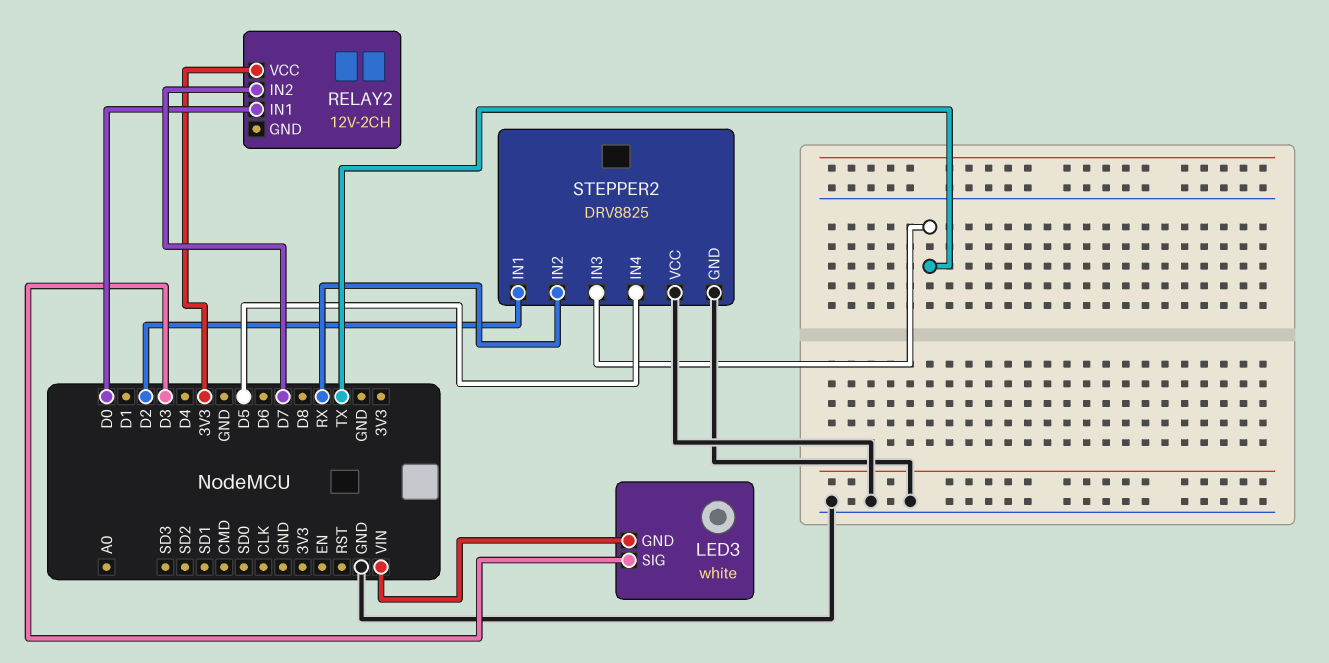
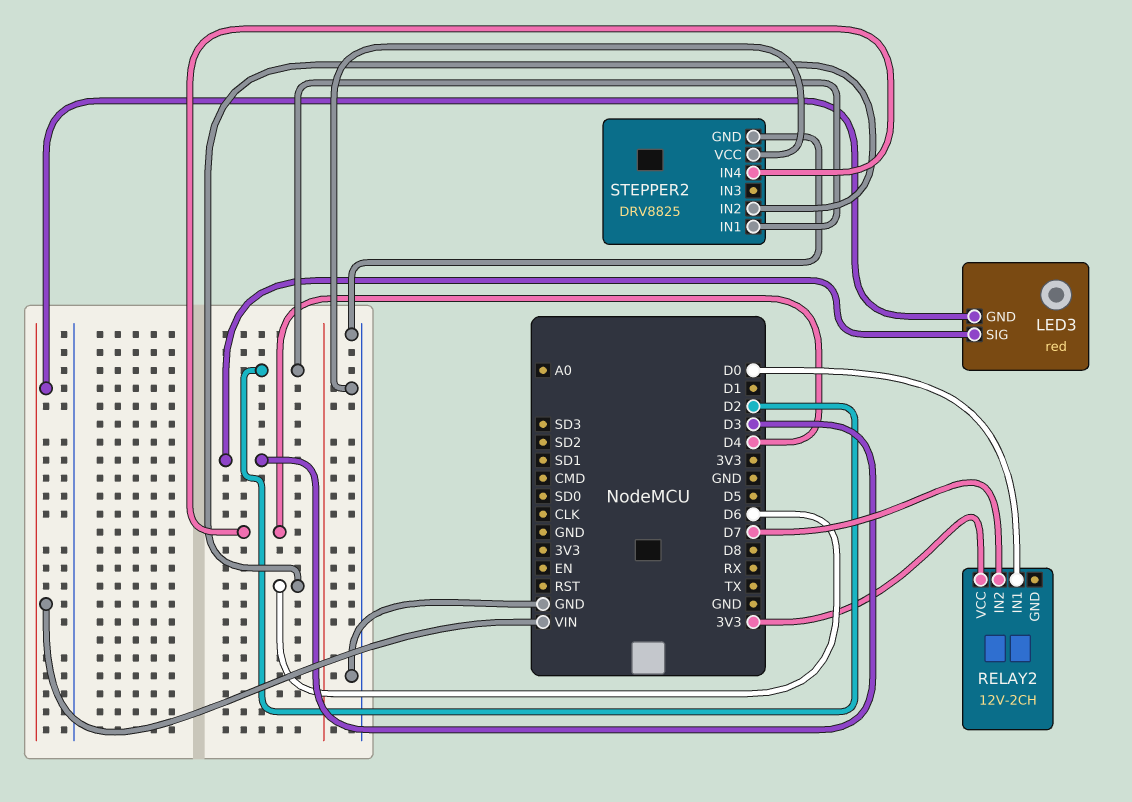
LED3: white -> red
STEPPER2 pin IN2: RX -> D6
STEPPER2 pin IN3: TX -> none
STEPPER2 pin IN4: D5 -> D4

